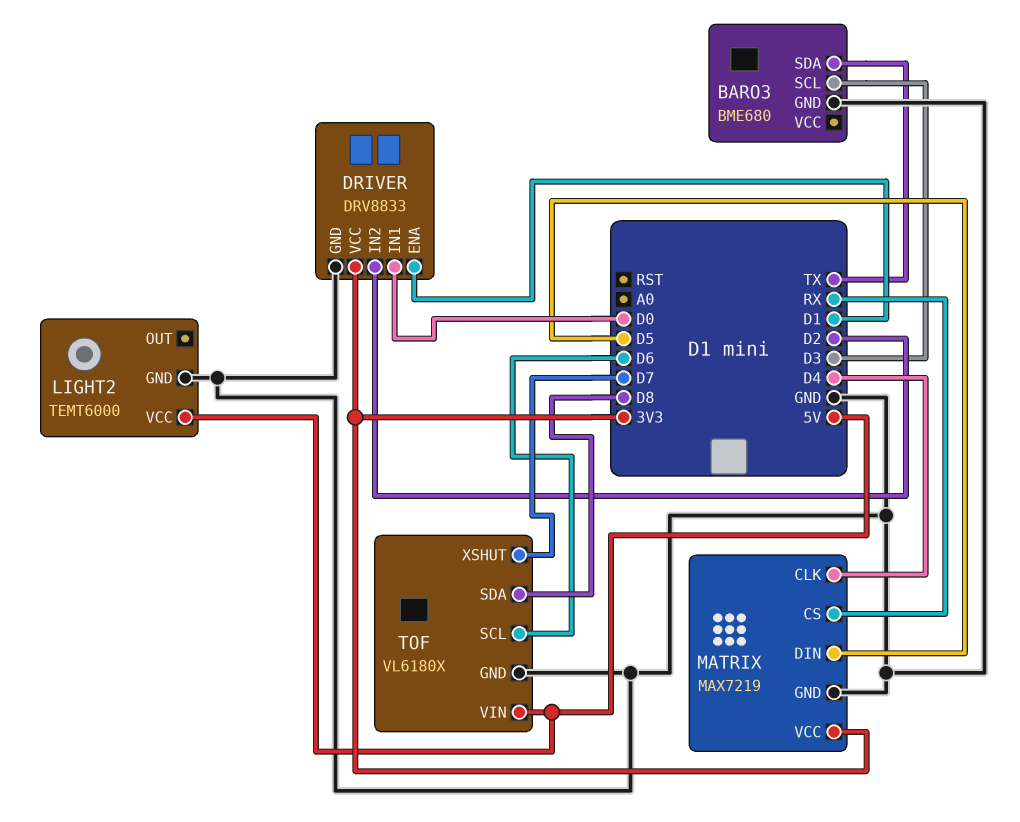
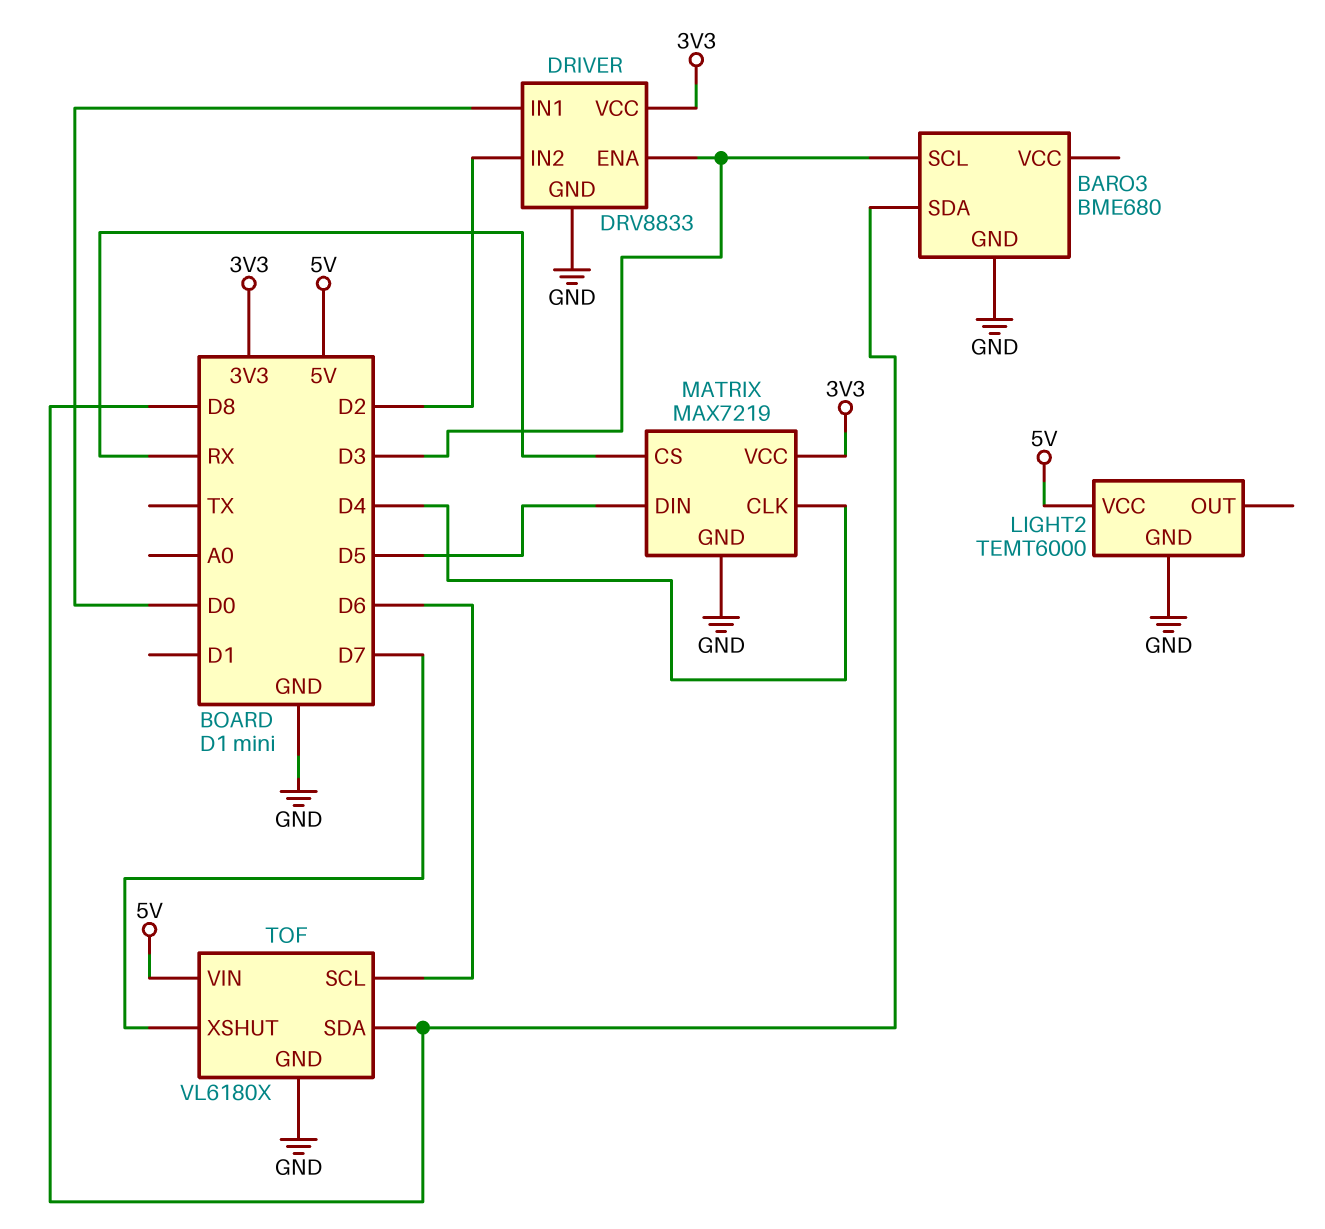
BARO3 pin SDA: TX -> D8
DRIVER pin ENA: D1 -> D3

